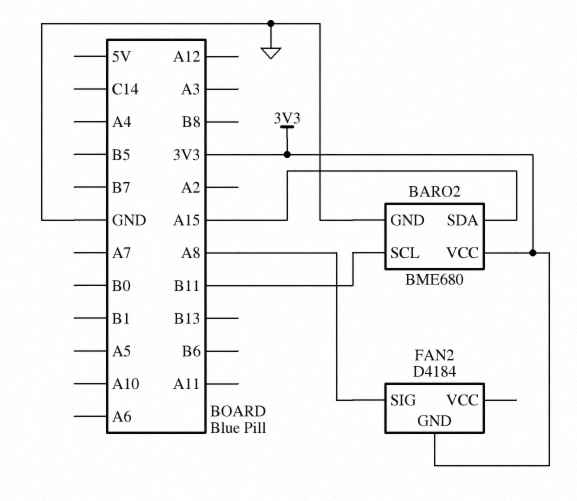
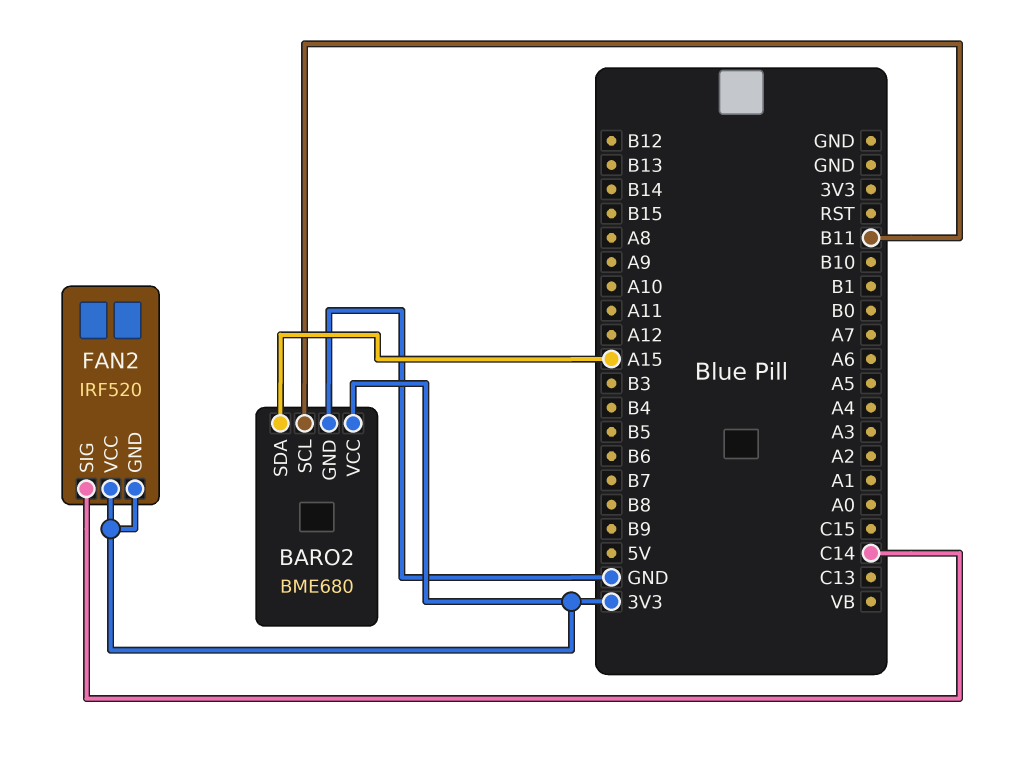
FAN2: D4184 -> IRF520
FAN2 pin SIG: A8 -> C14
FAN2 pin VCC: none -> 3V3

